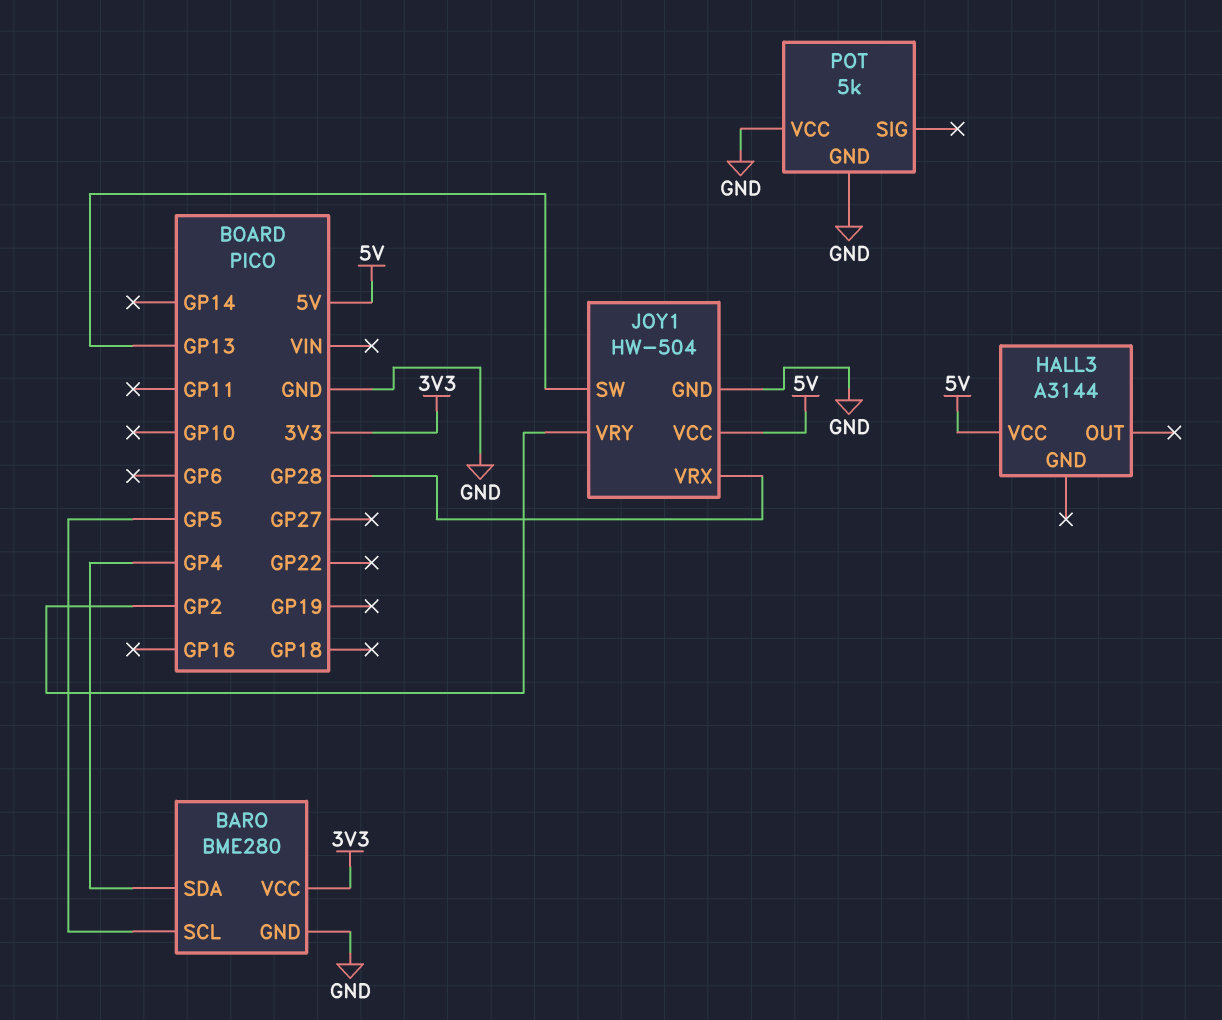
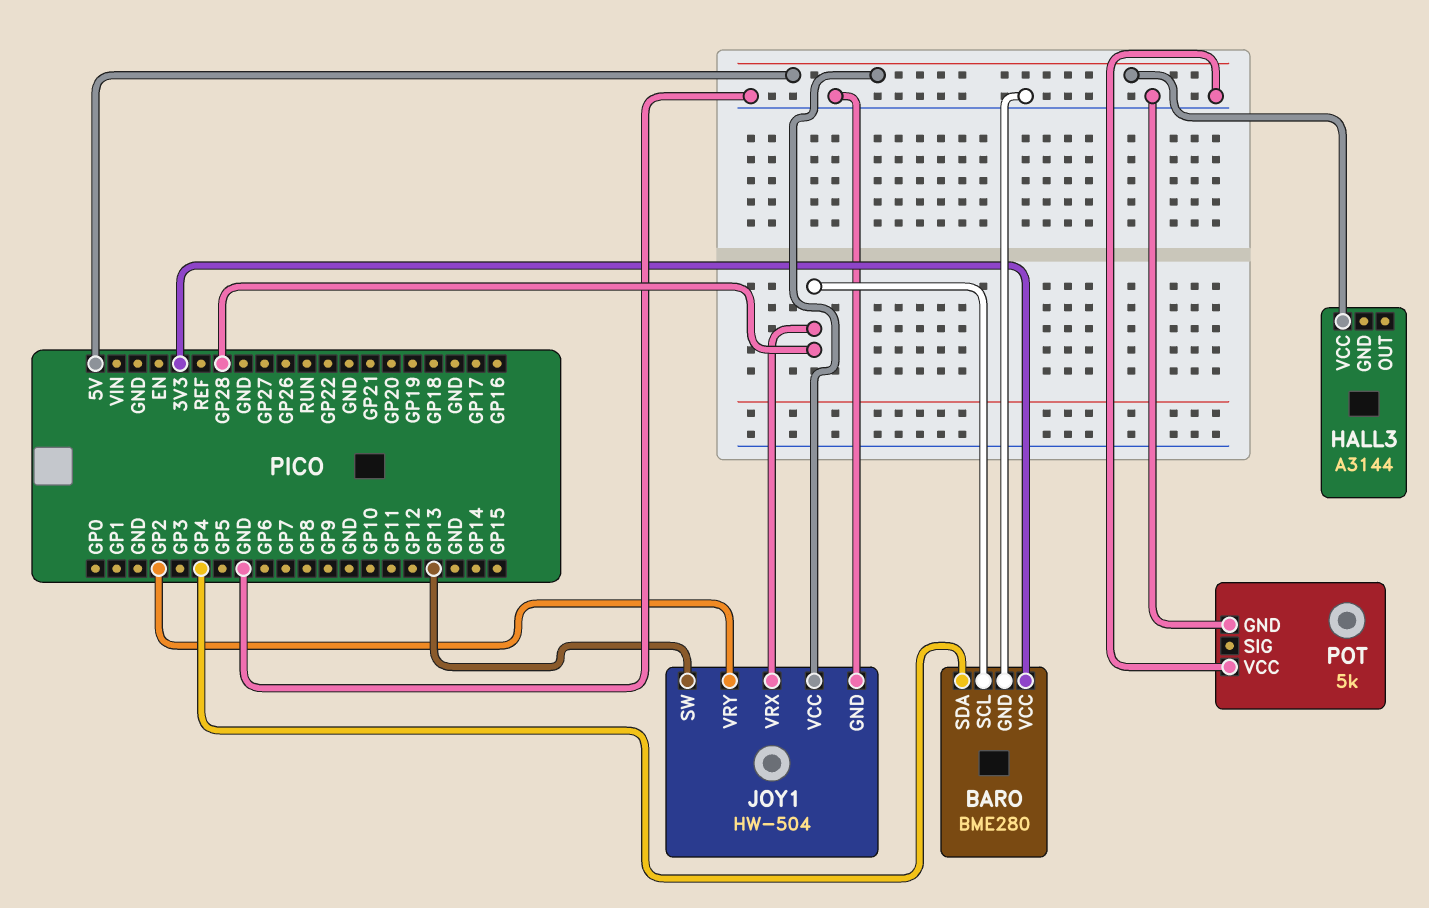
BARO pin SCL: GP5 -> GP28

